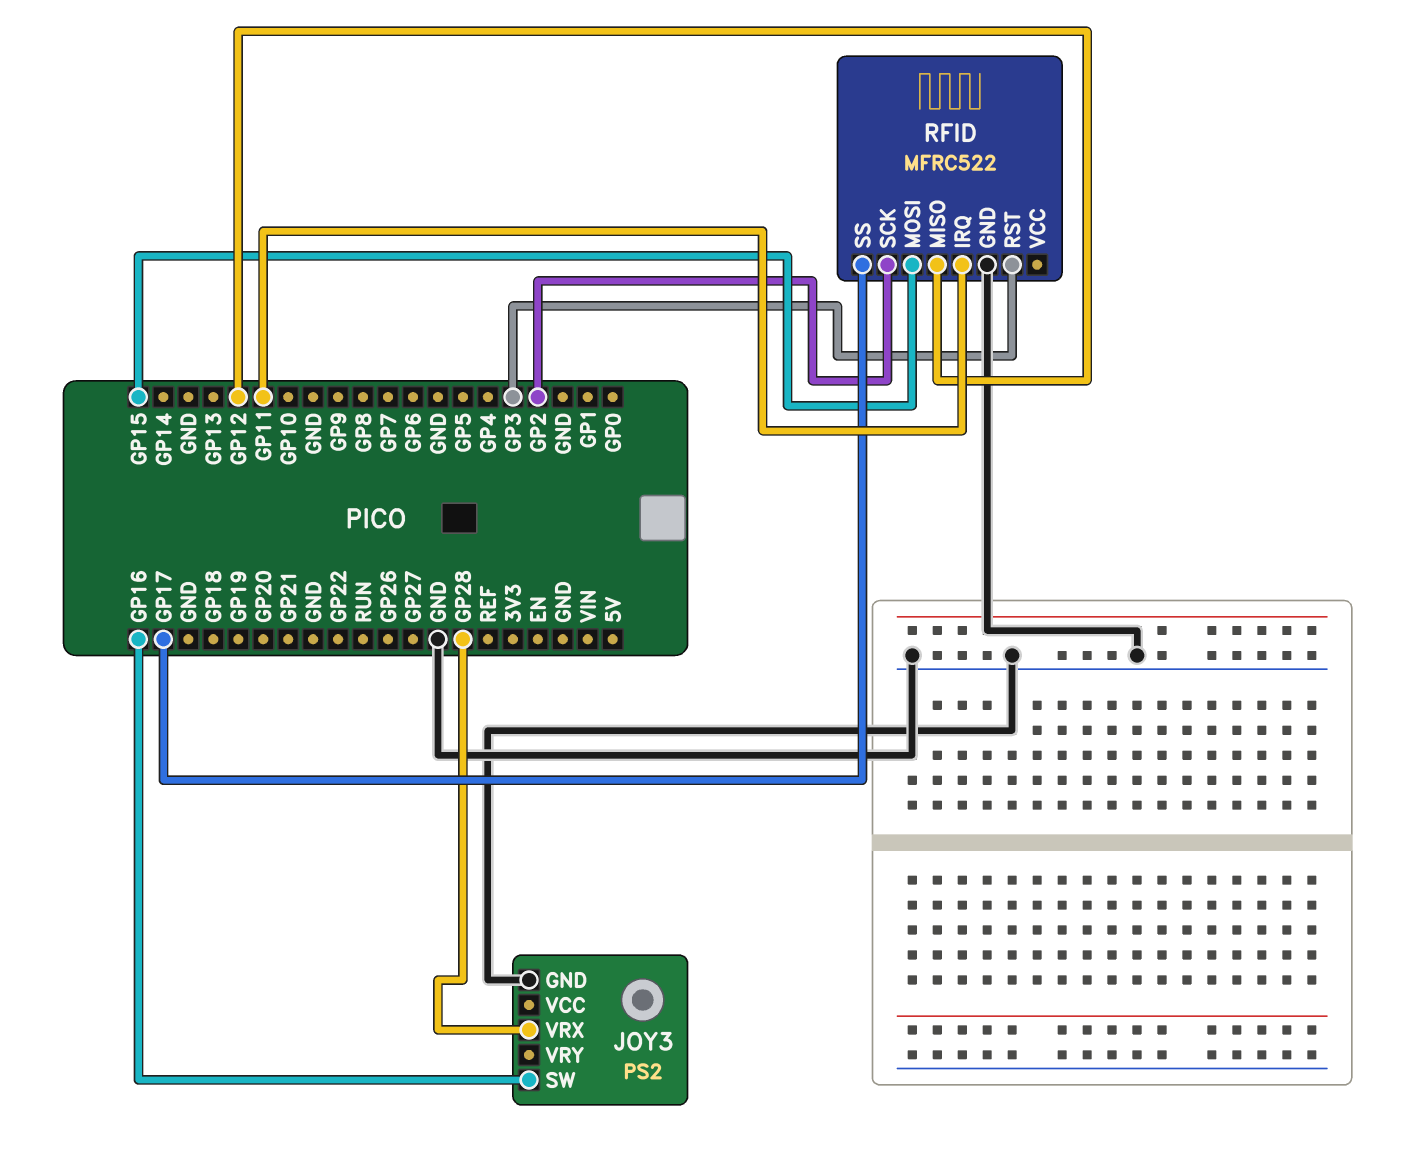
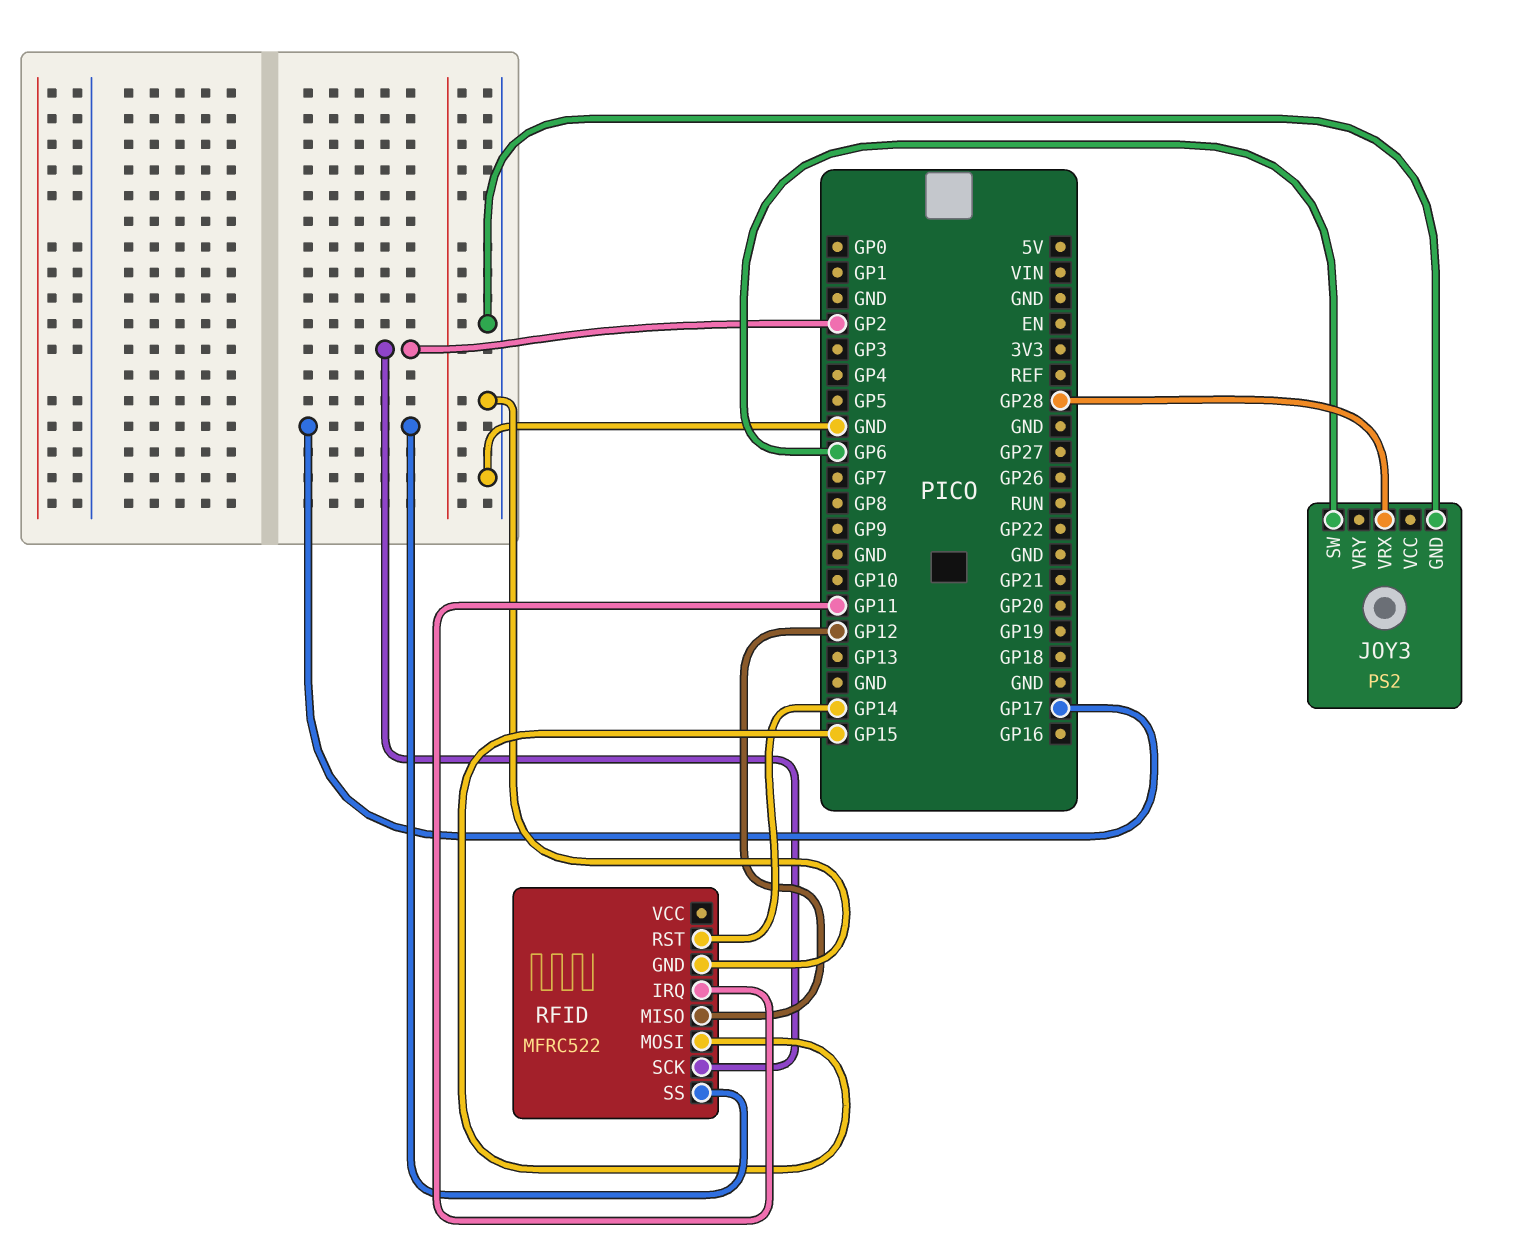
JOY3 pin SW: GP16 -> GP6
RFID pin RST: GP3 -> GP14

